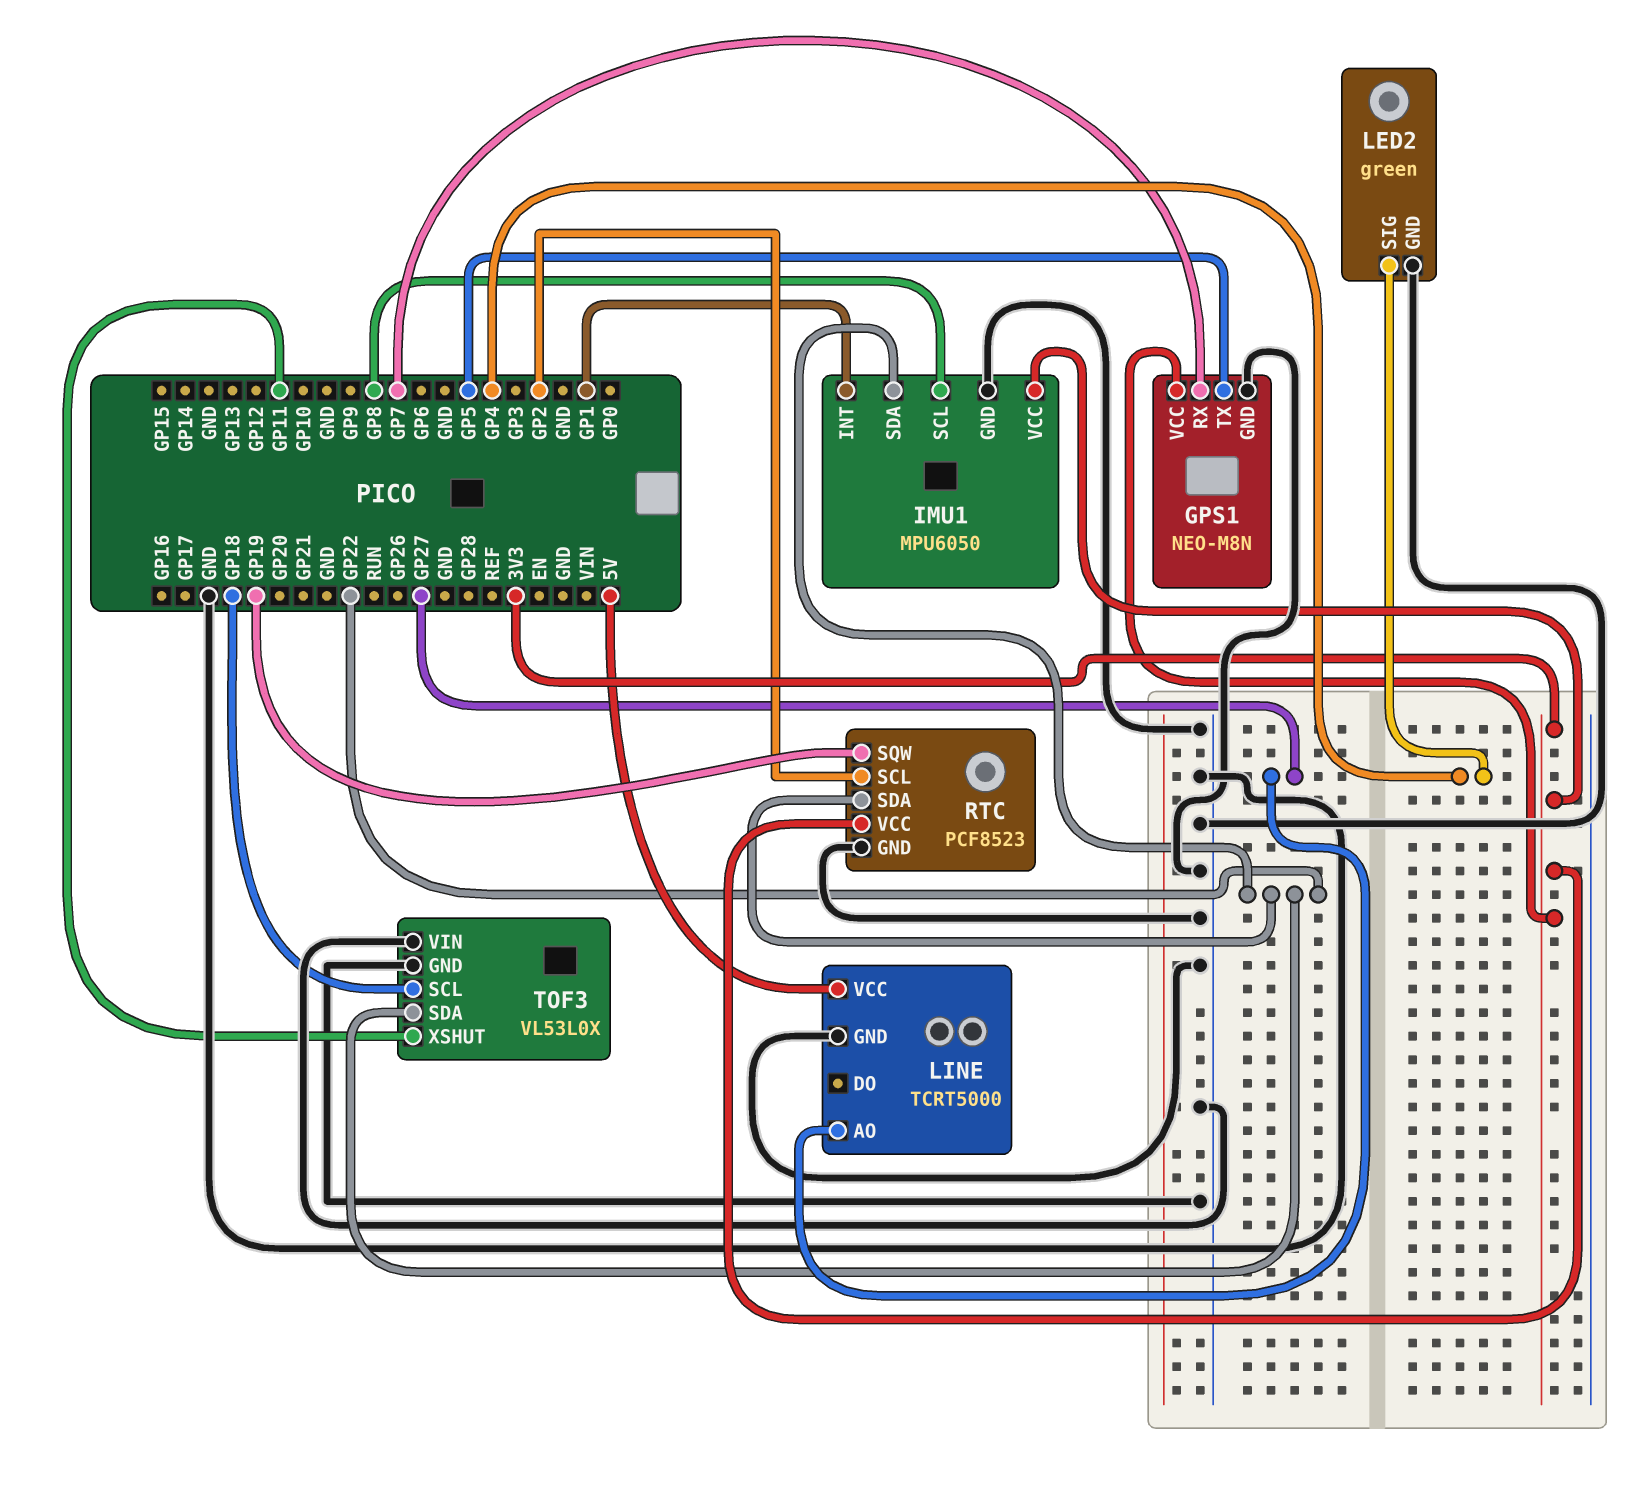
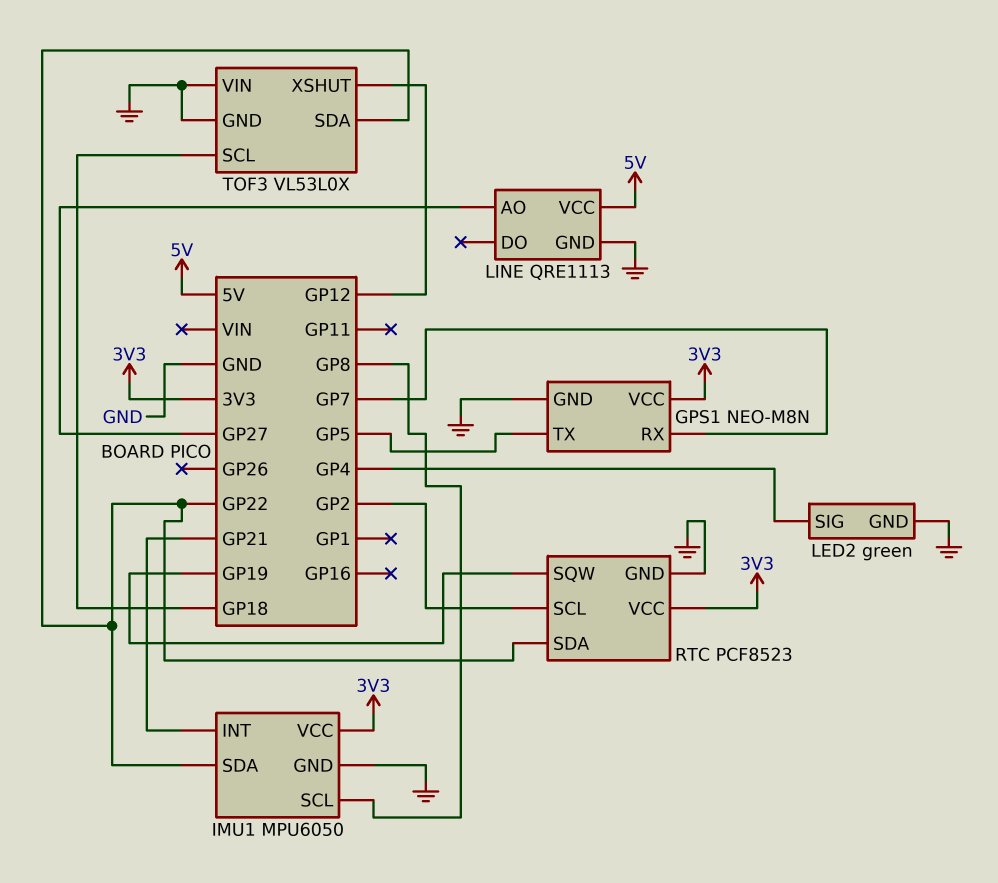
IMU1 pin INT: GP1 -> GP21
LINE: TCRT5000 -> QRE1113
TOF3 pin XSHUT: GP11 -> GP12

